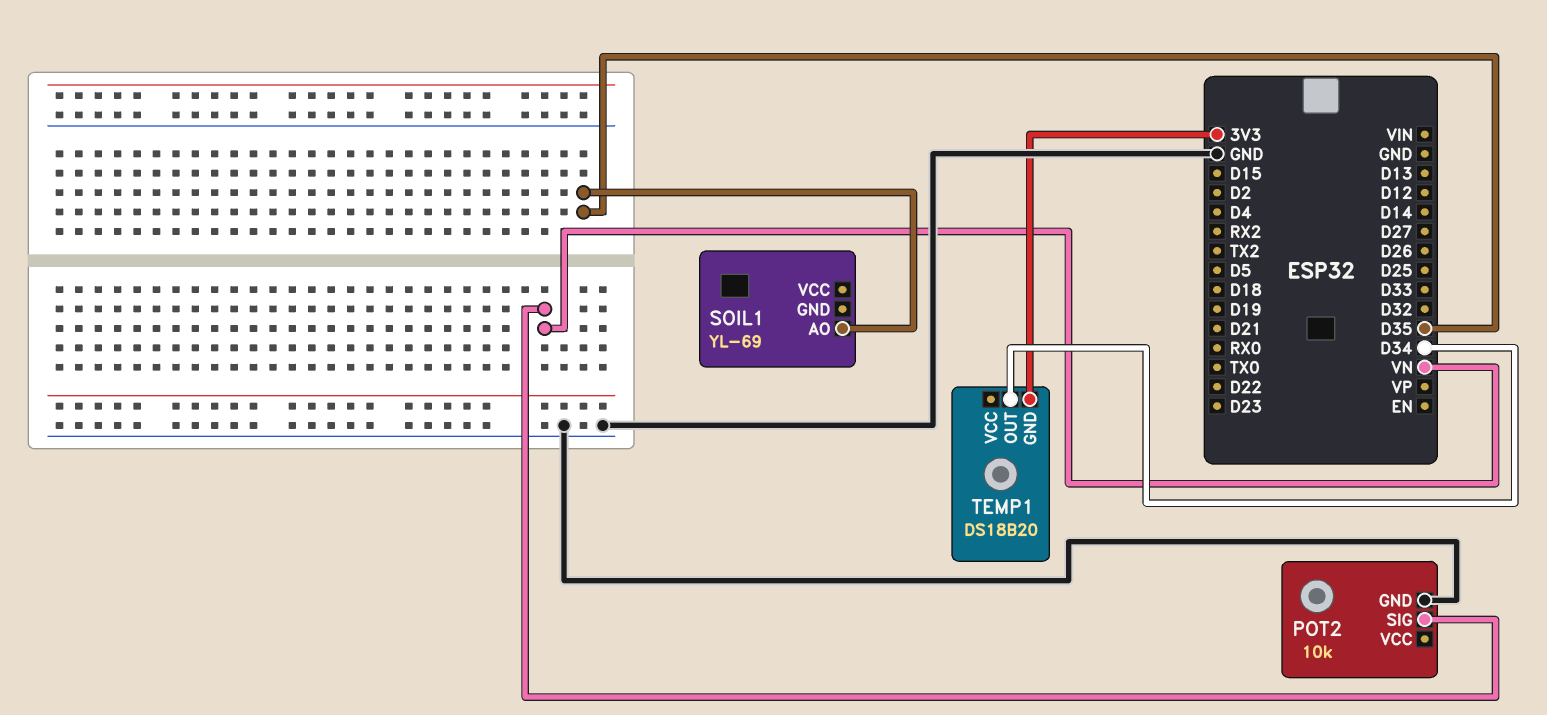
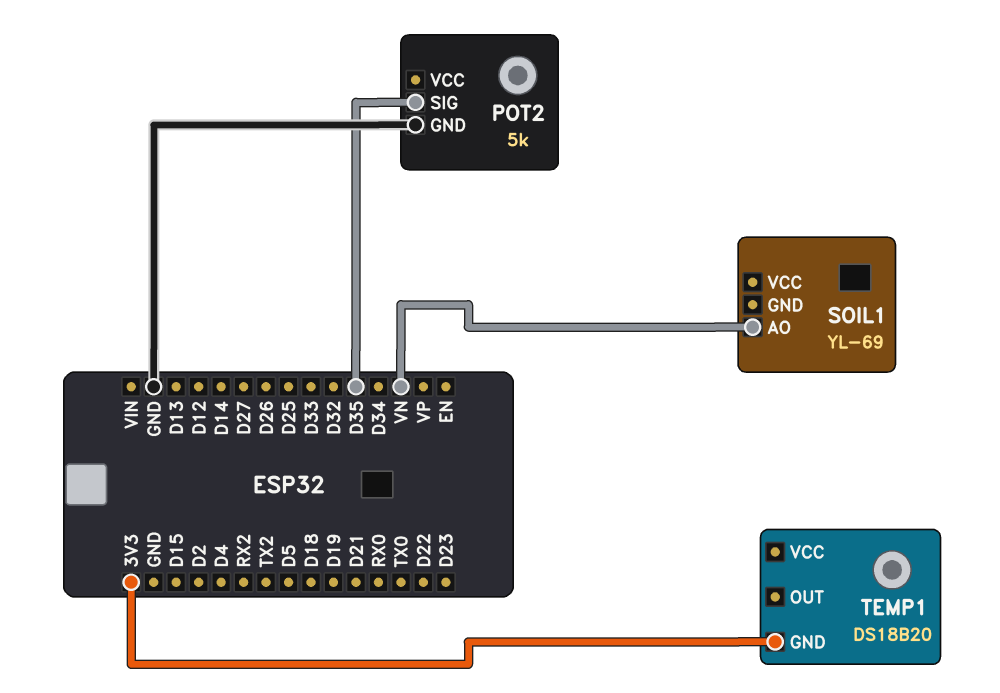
POT2: 10k -> 5k
POT2 pin SIG: VN -> D35
SOIL1 pin AO: D35 -> VN
TEMP1 pin OUT: D34 -> none

